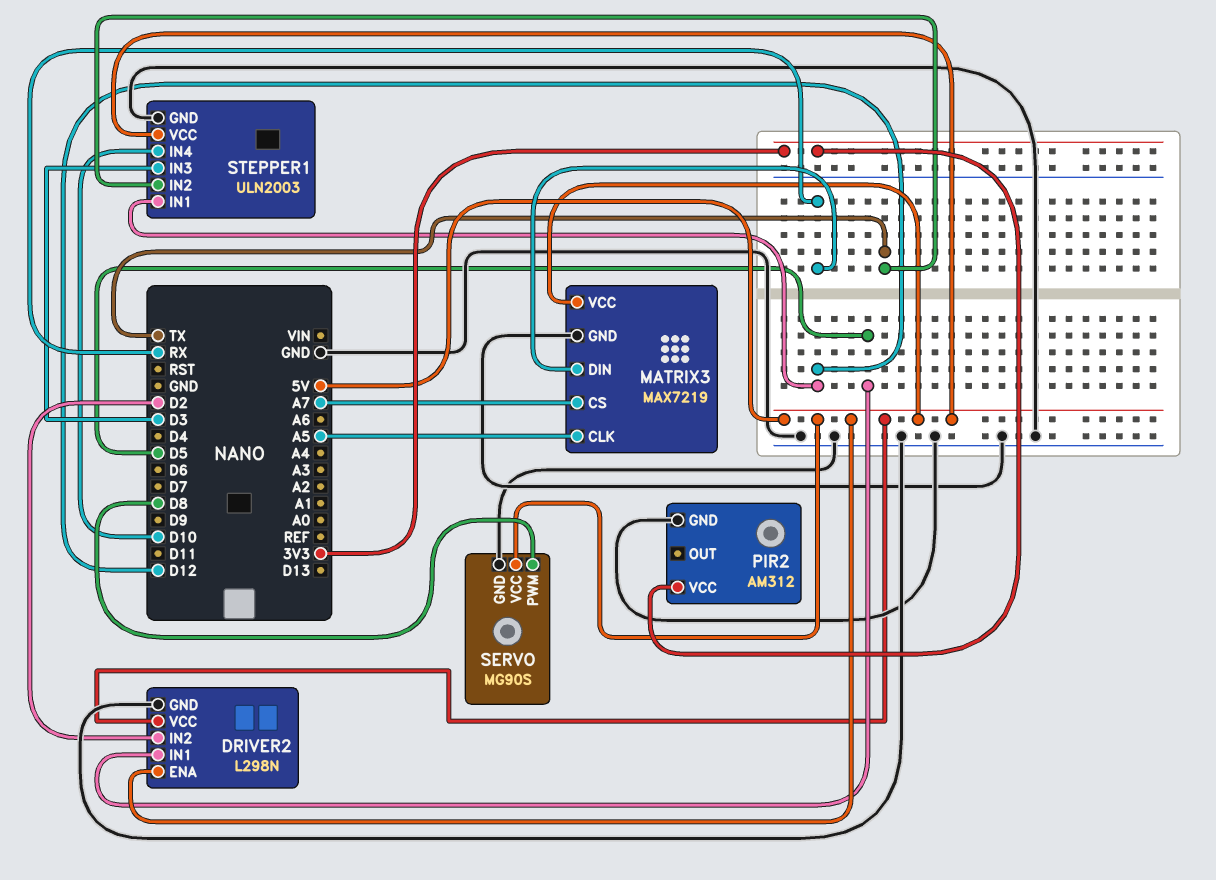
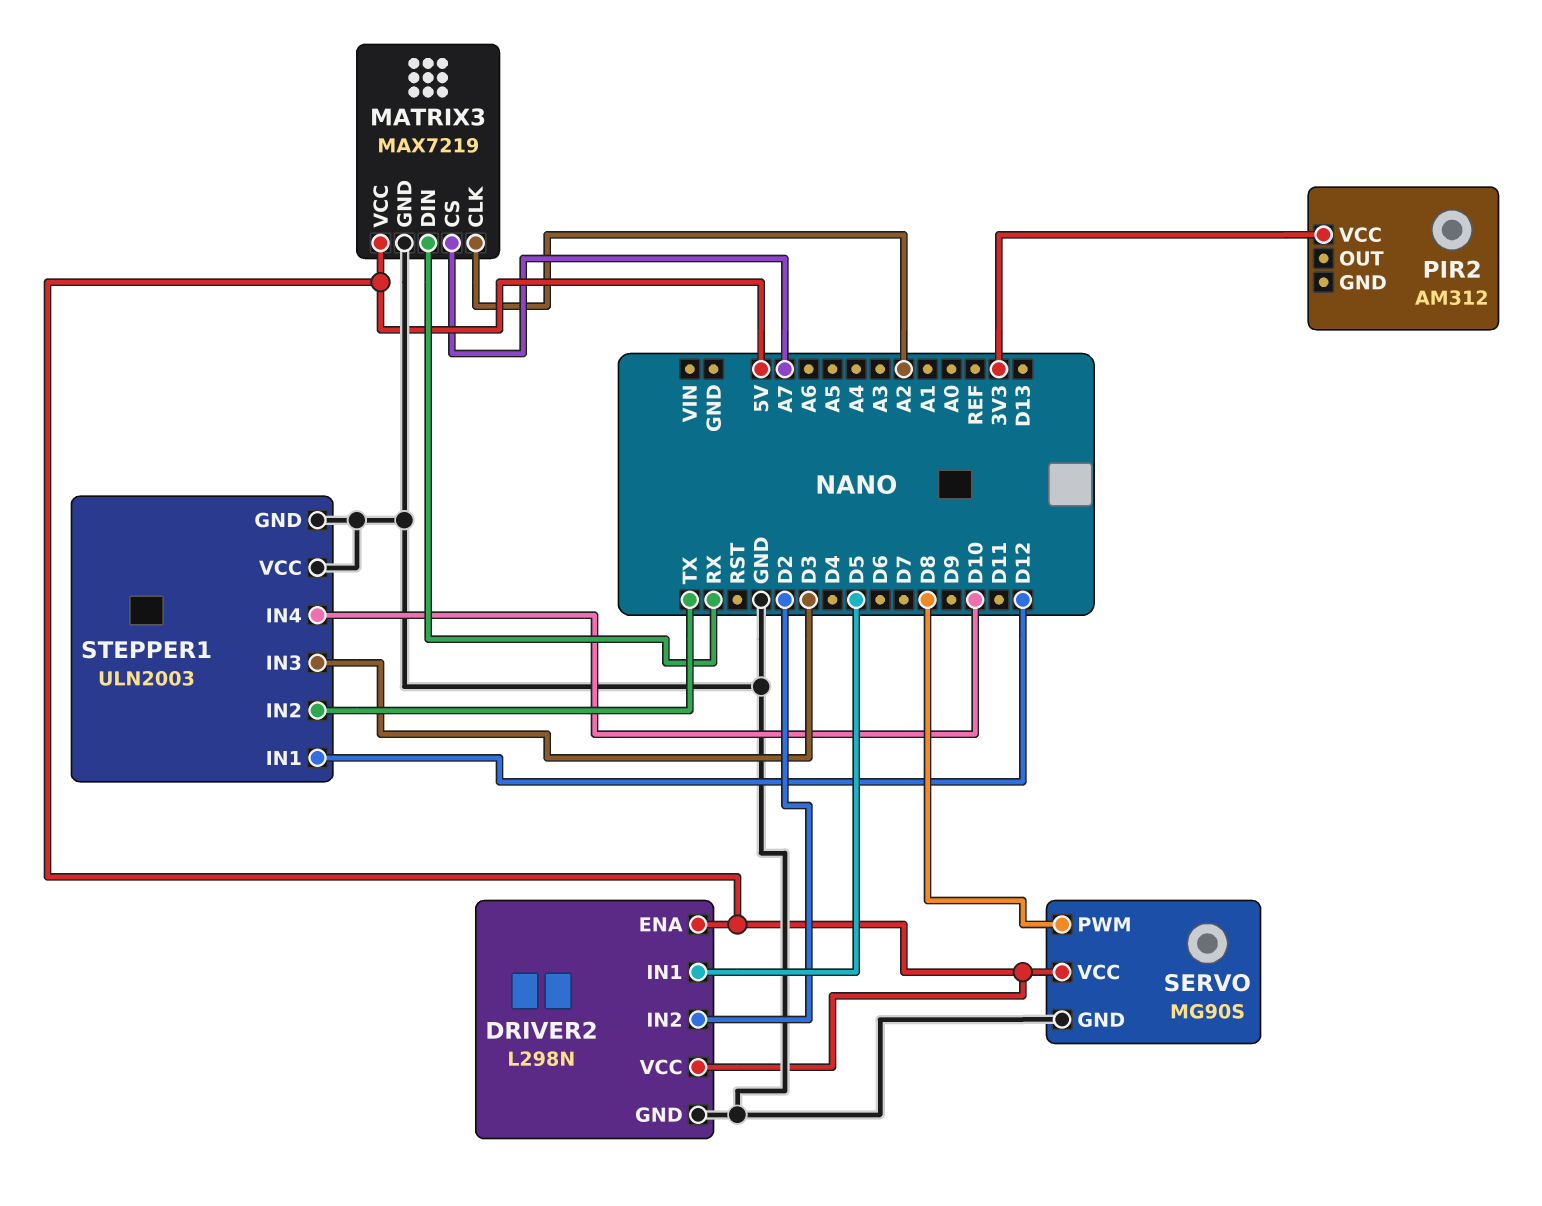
MATRIX3 pin CLK: A5 -> A2
PIR2 pin GND: GND -> none
STEPPER1 pin VCC: 5V -> GND

